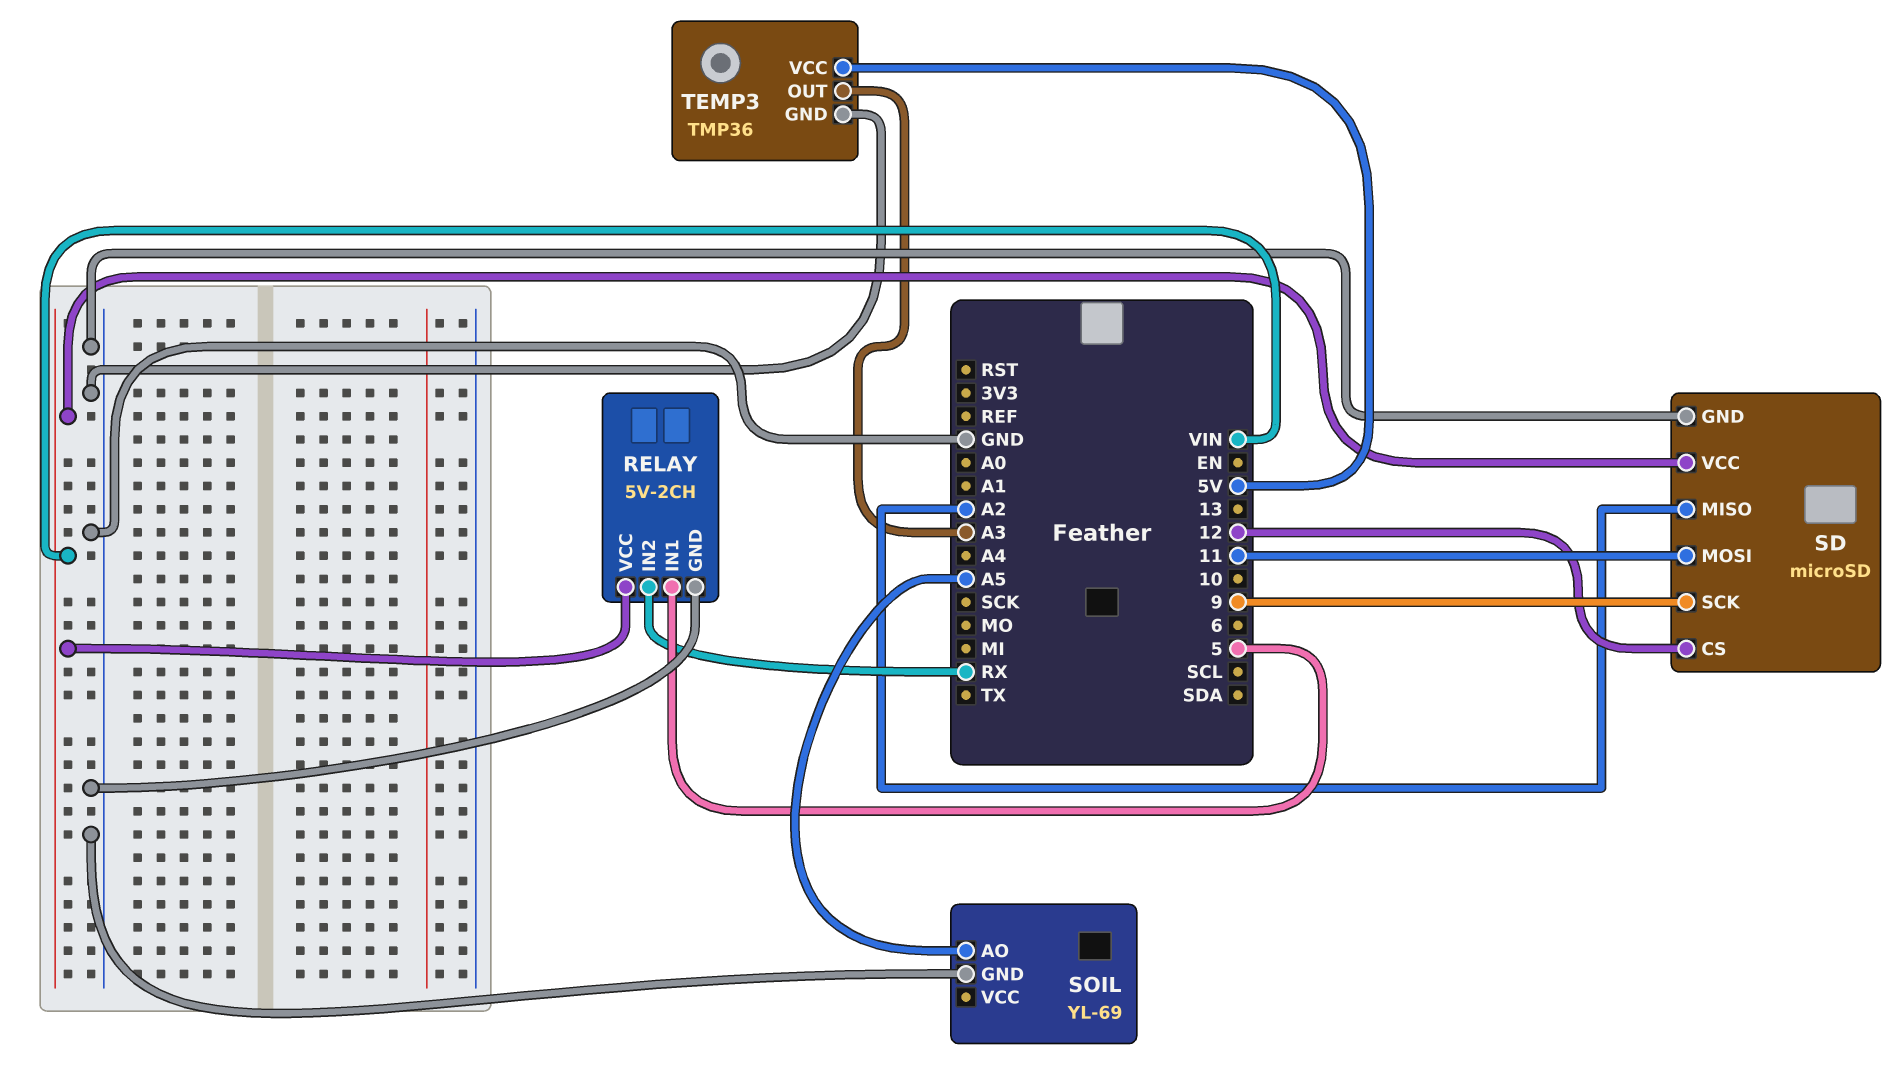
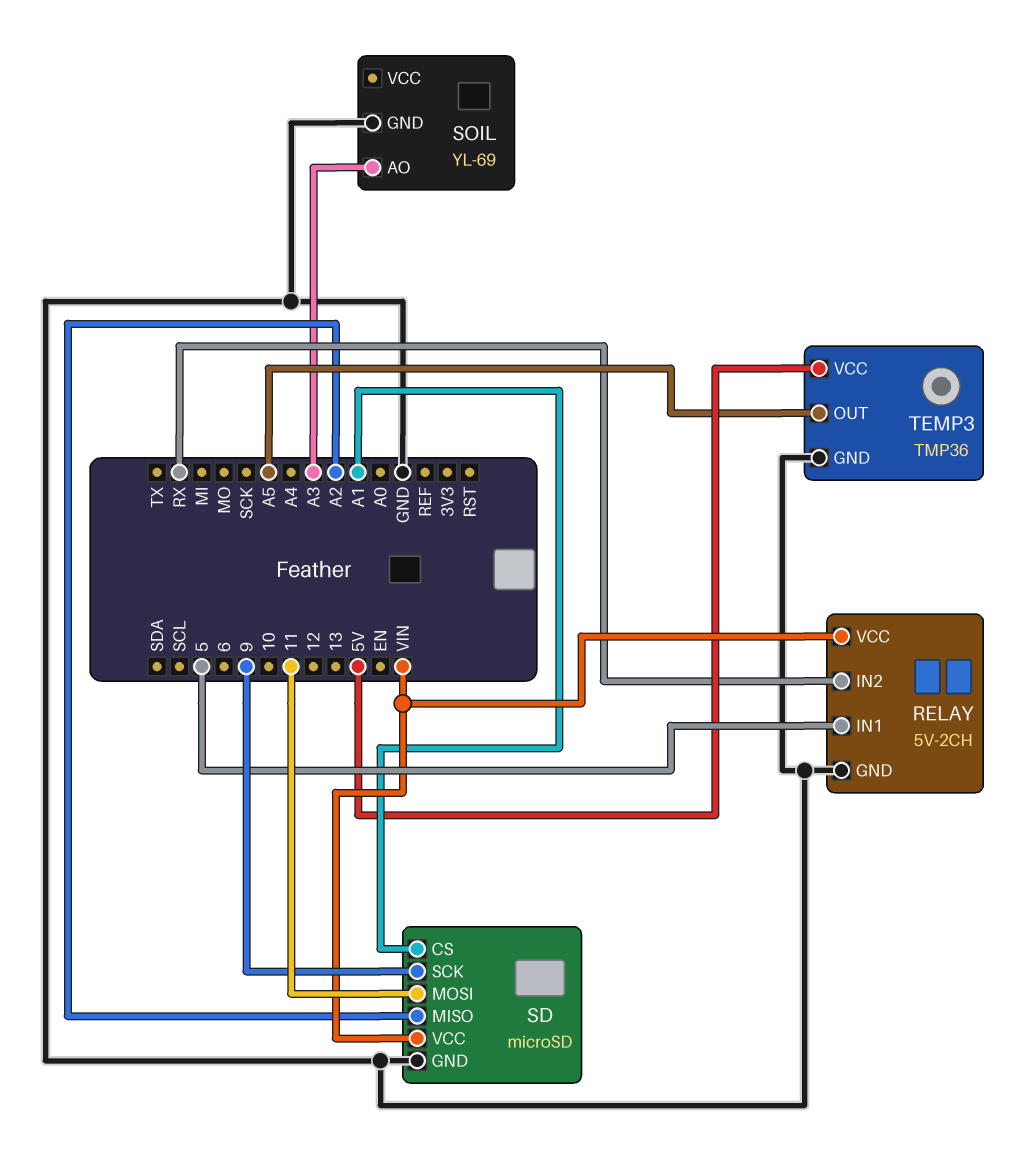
SD pin CS: 12 -> A1
SOIL pin AO: A5 -> A3
TEMP3 pin OUT: A3 -> A5

